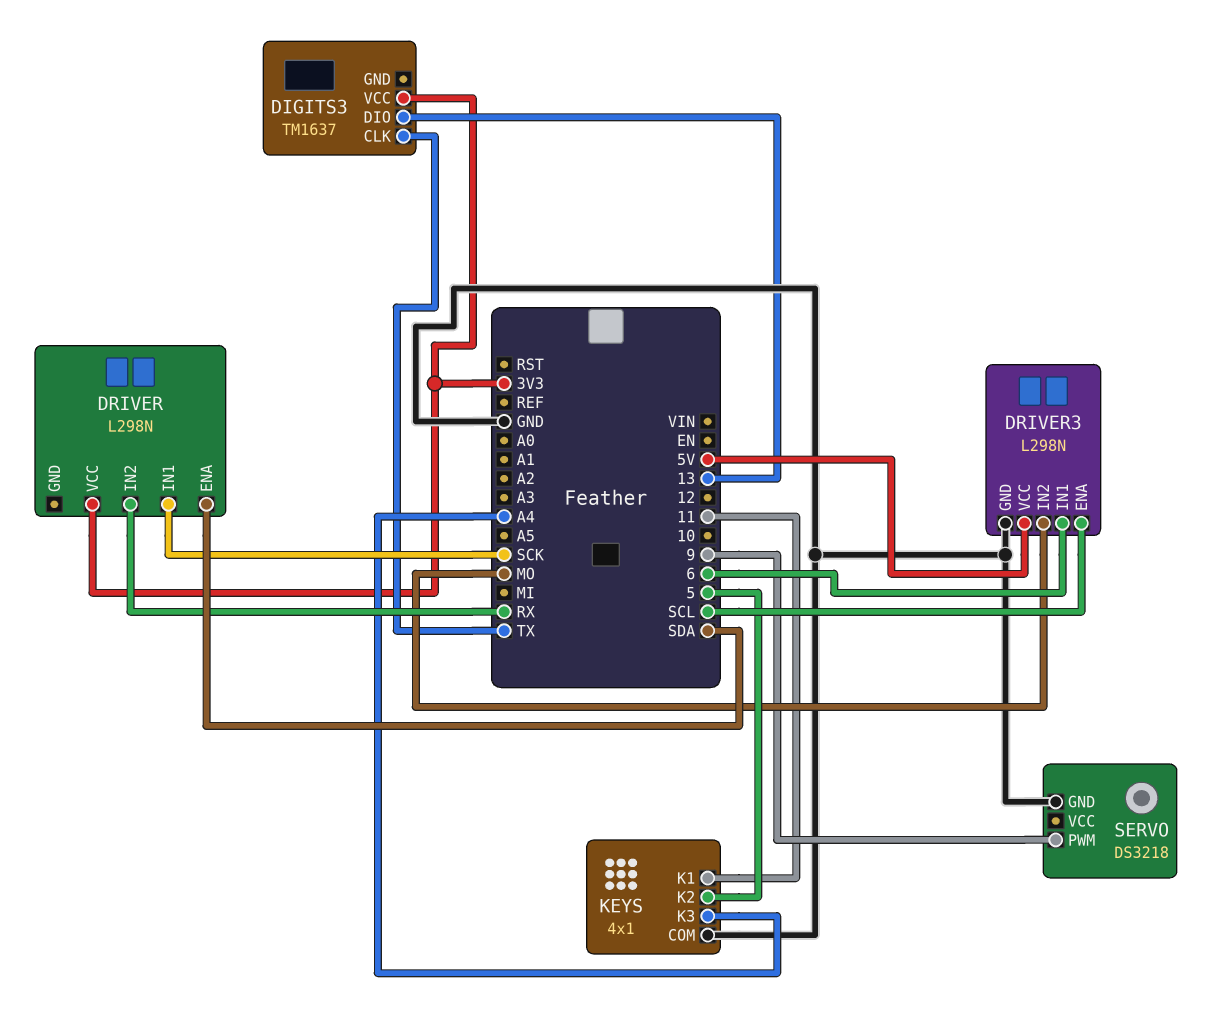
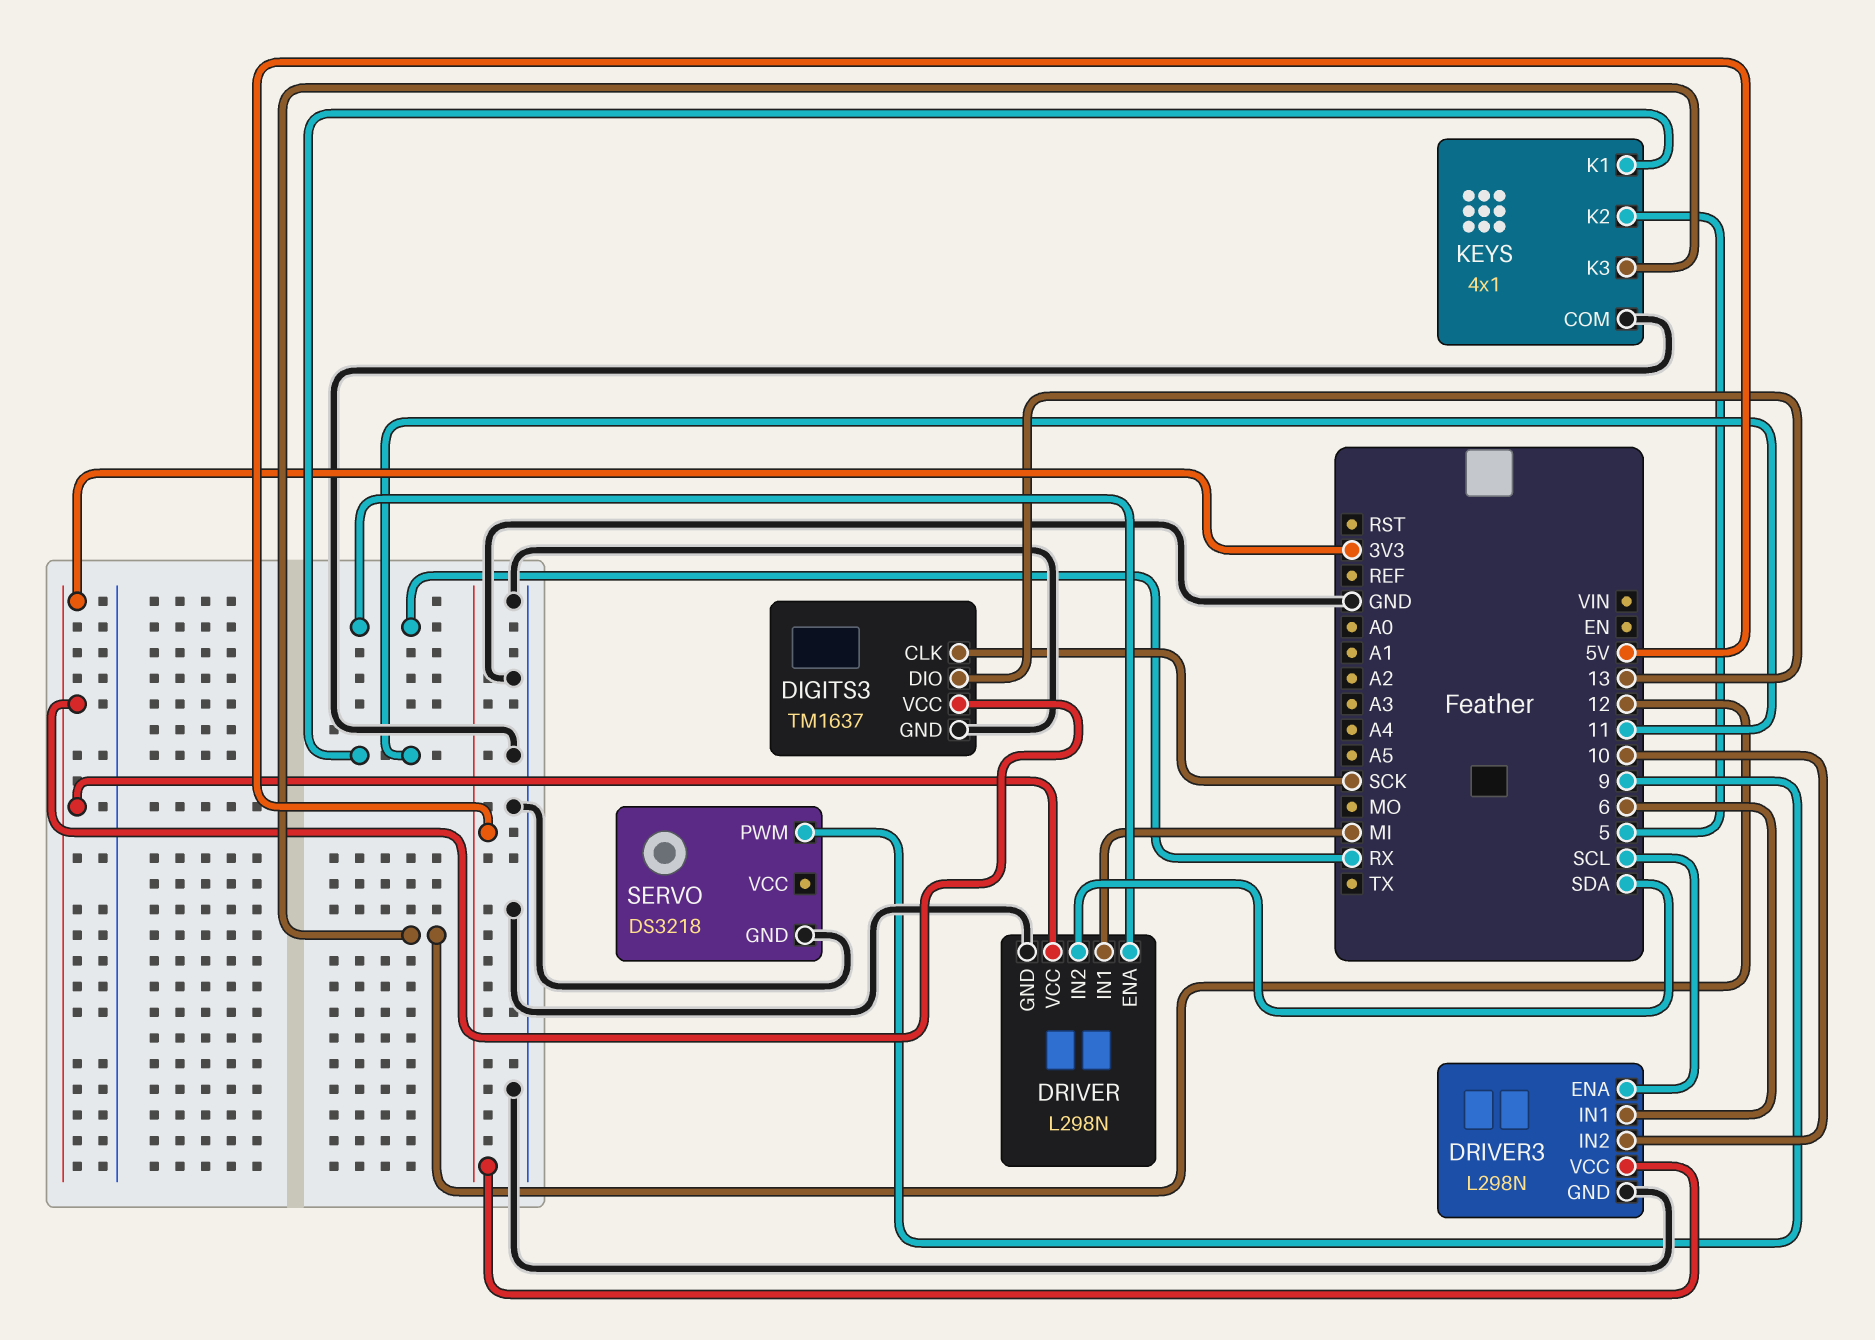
DIGITS3 pin CLK: TX -> SCK
DIGITS3 pin GND: none -> GND
DRIVER pin ENA: SDA -> RX
DRIVER pin GND: none -> GND
DRIVER pin IN1: SCK -> MI
DRIVER pin IN2: RX -> SDA
DRIVER3 pin IN2: MO -> 10
KEYS pin K3: A4 -> 12

